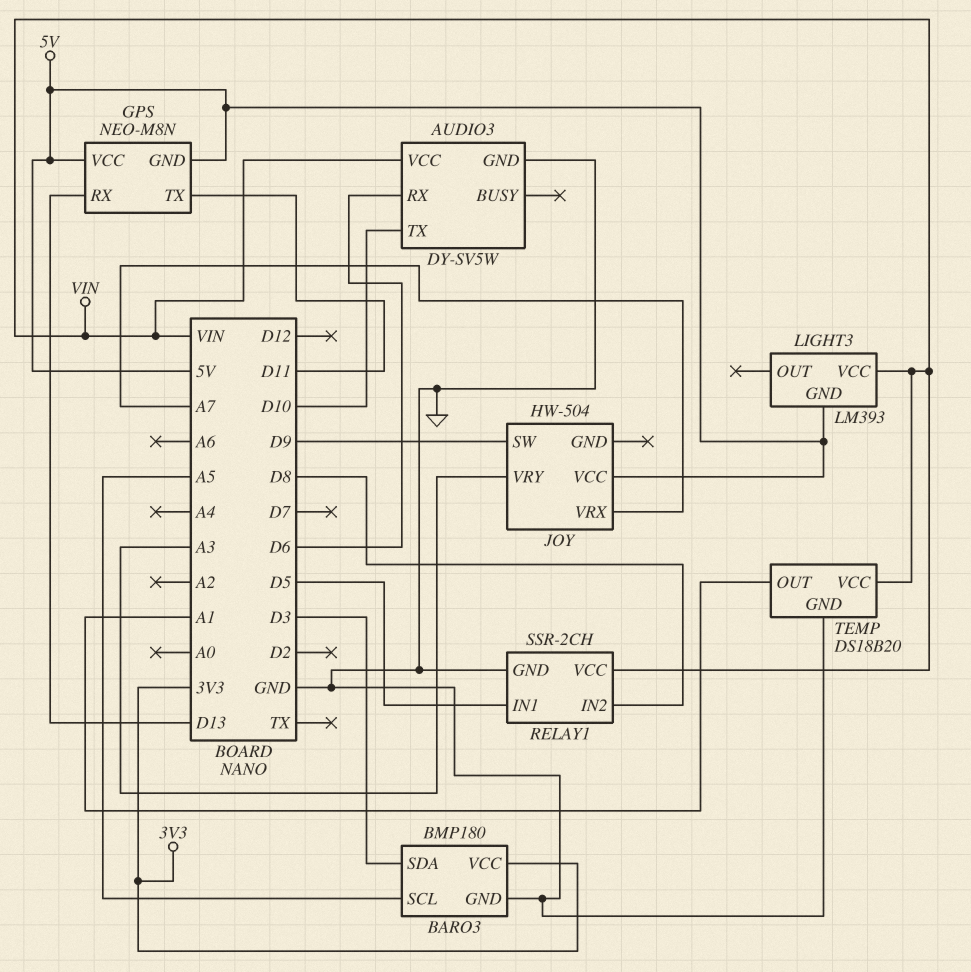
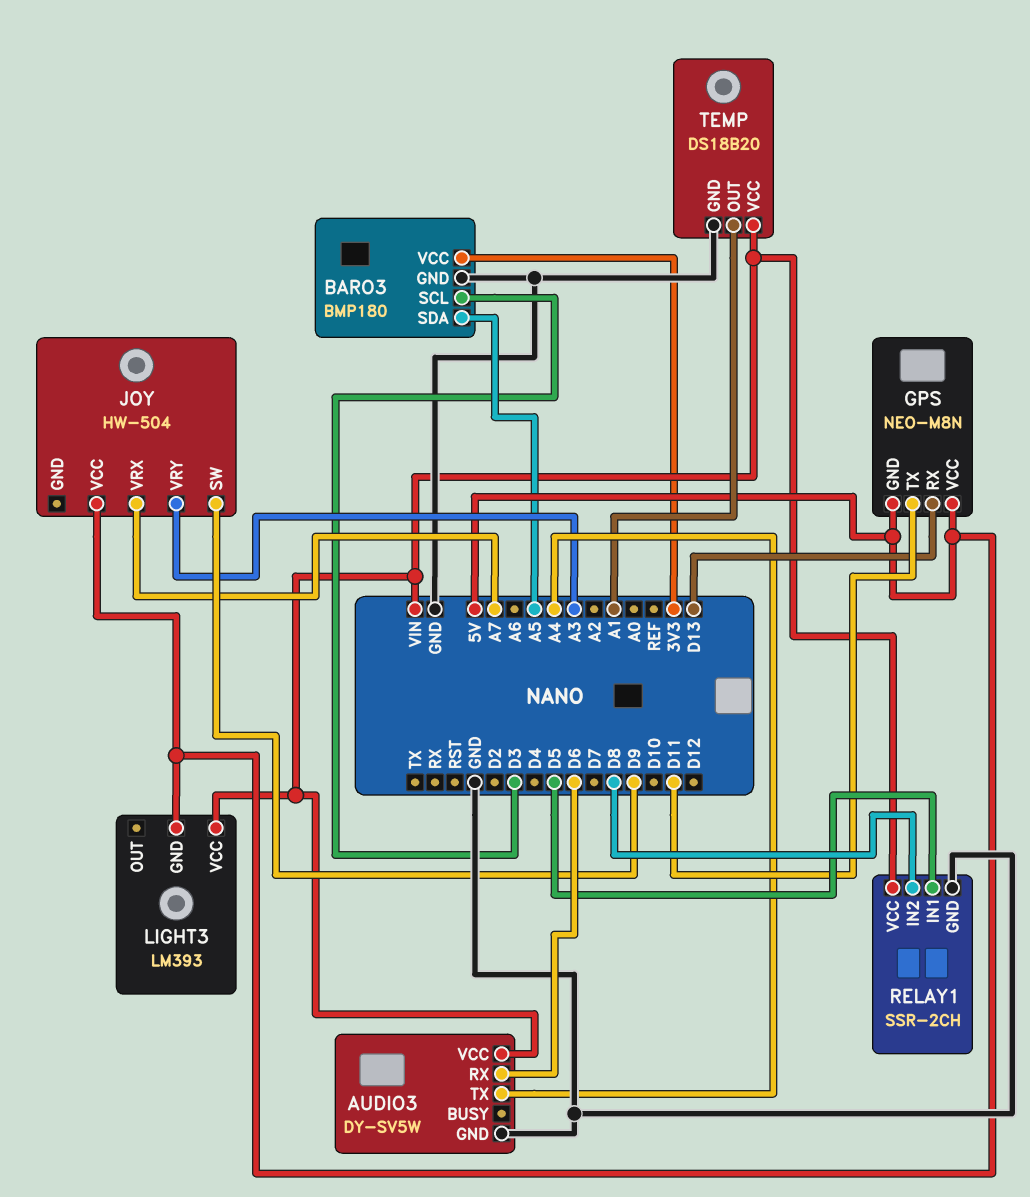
AUDIO3 pin TX: D10 -> A4
BARO3 pin SCL: A5 -> D3
BARO3 pin SDA: D3 -> A5

